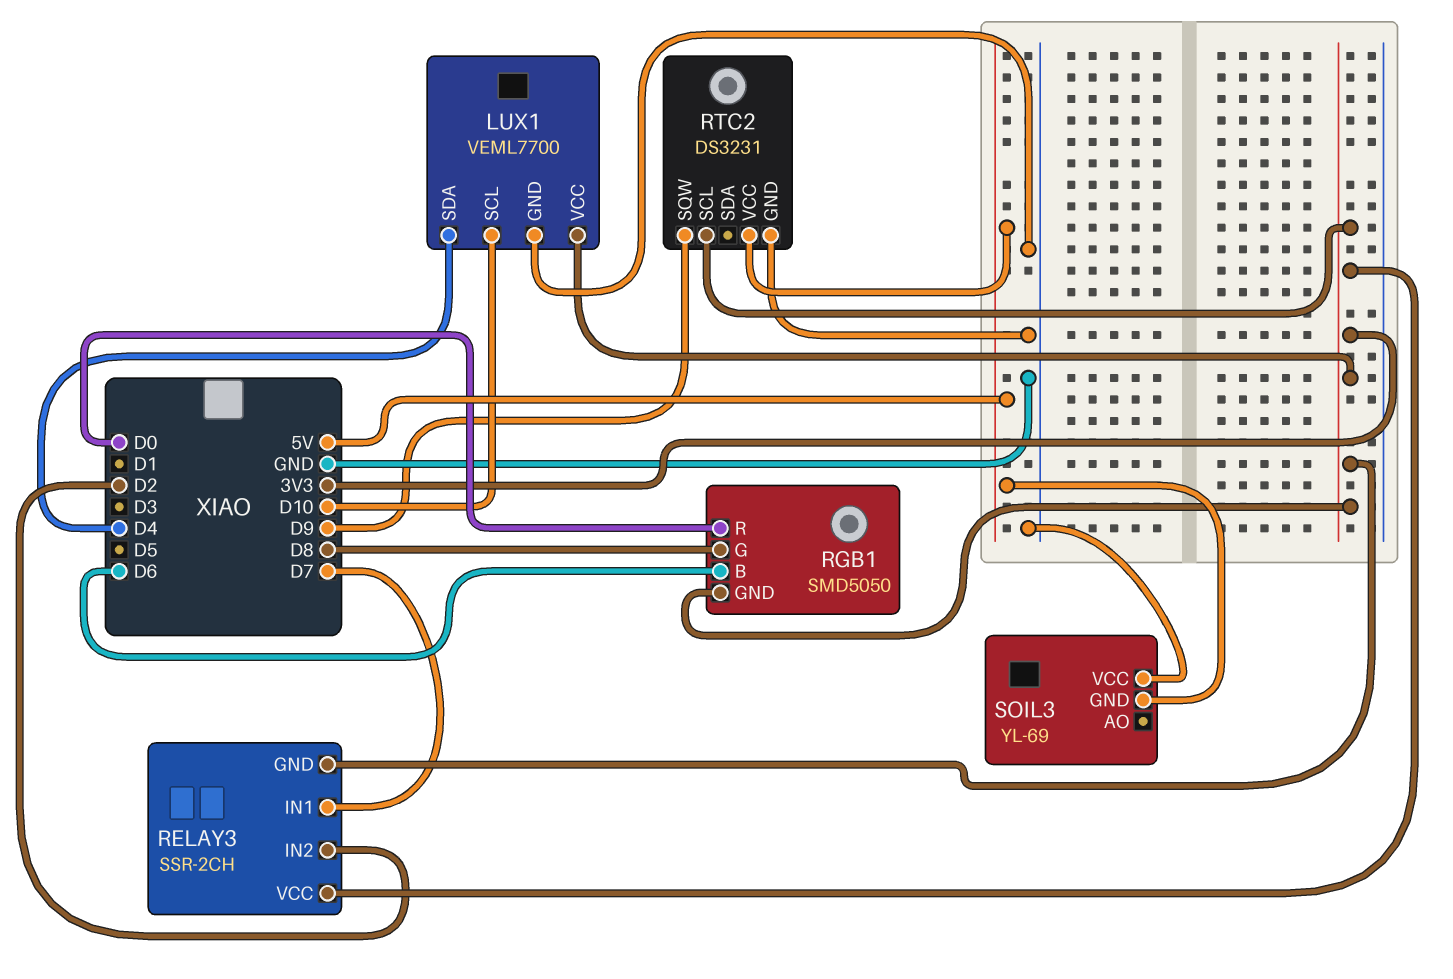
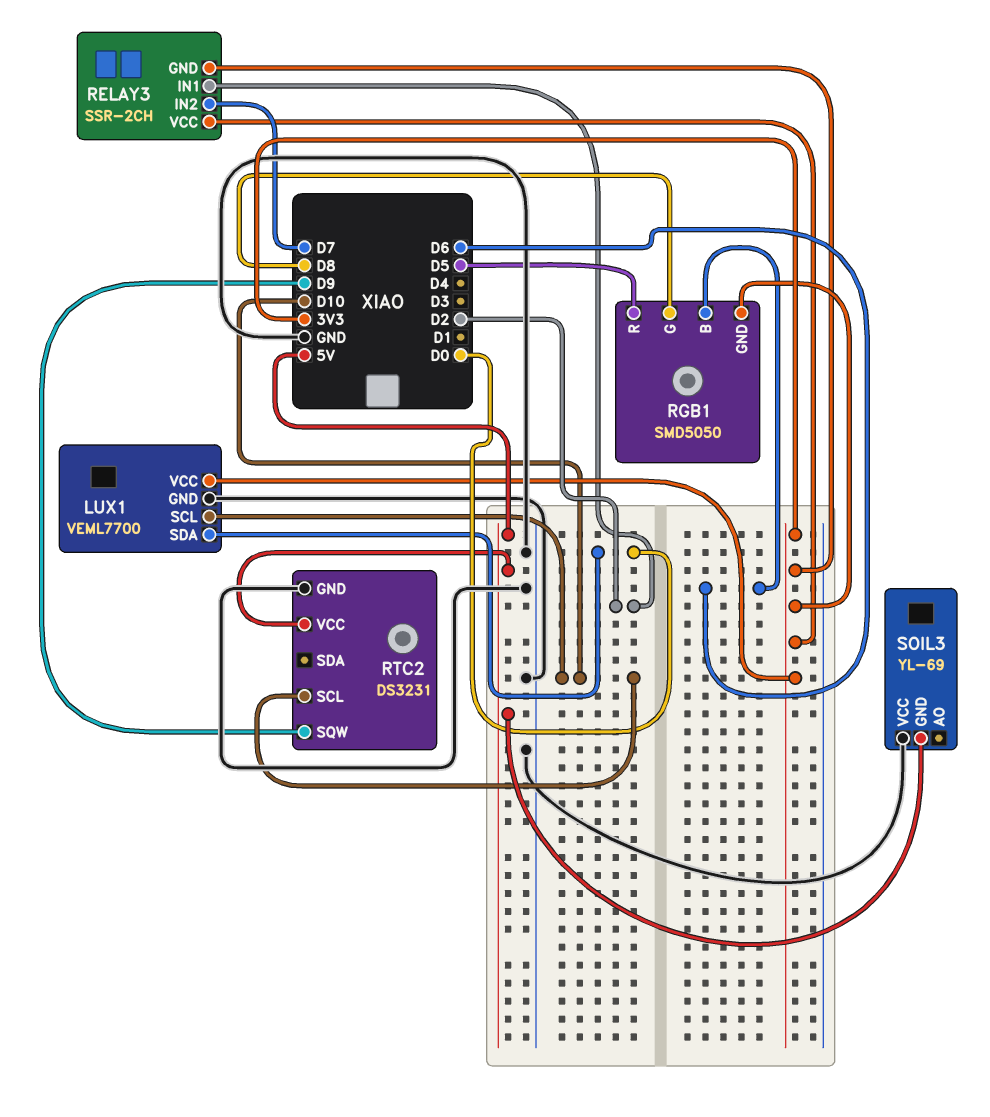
LUX1 pin SDA: D4 -> D0
RELAY3 pin IN1: D7 -> D2
RELAY3 pin IN2: D2 -> D7
RGB1 pin R: D0 -> D5
RTC2 pin SCL: 3V3 -> D10

